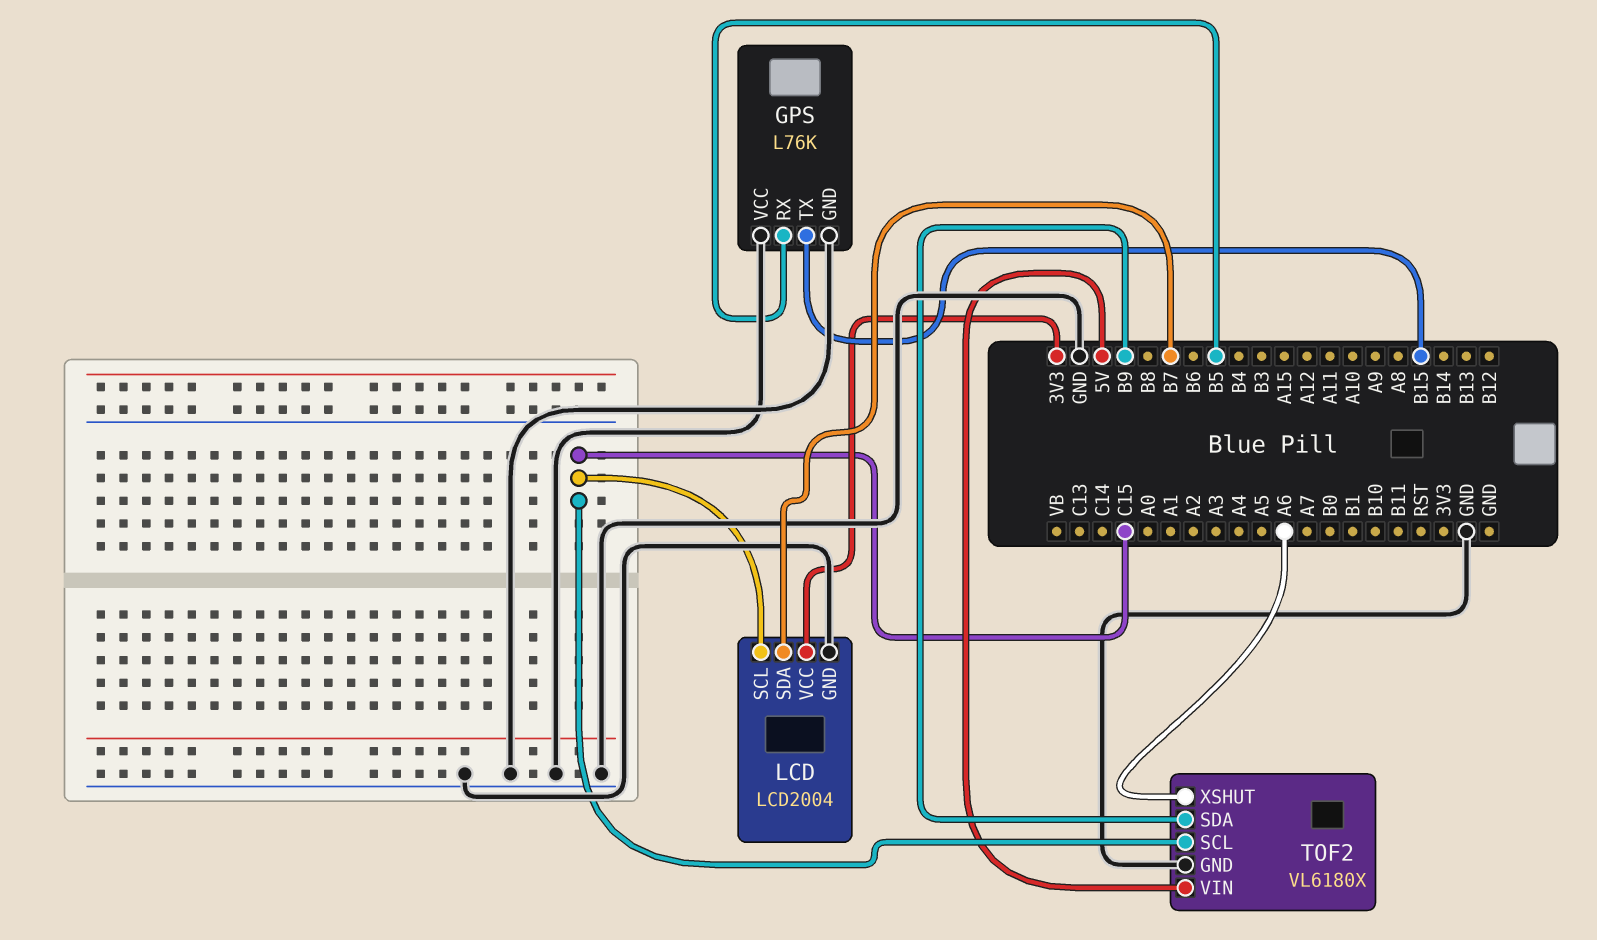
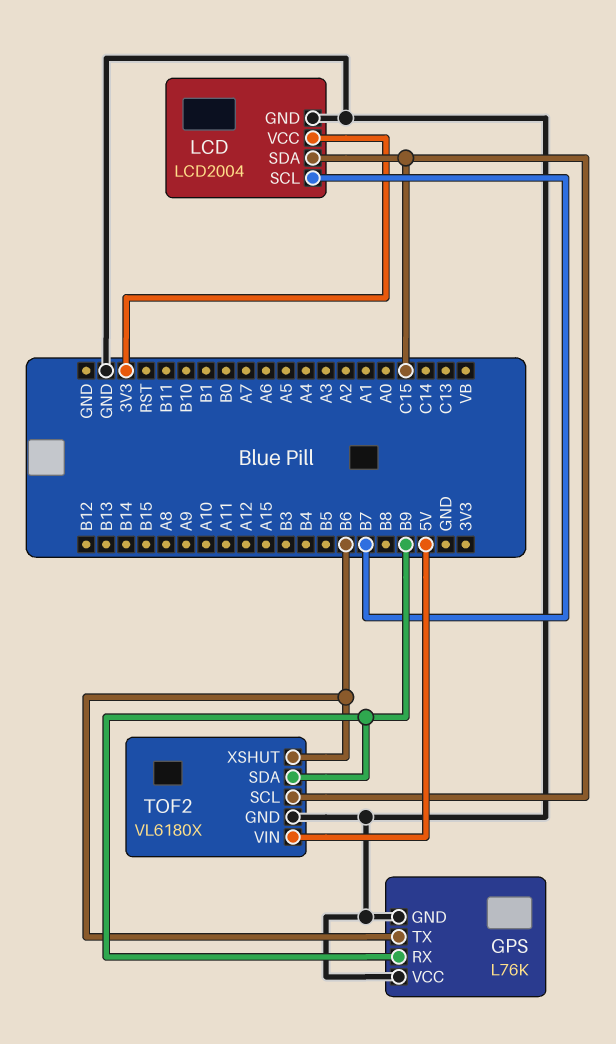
GPS pin RX: B5 -> B9
GPS pin TX: B15 -> B6
LCD pin SCL: C15 -> B7
LCD pin SDA: B7 -> C15
TOF2 pin XSHUT: A6 -> B6

